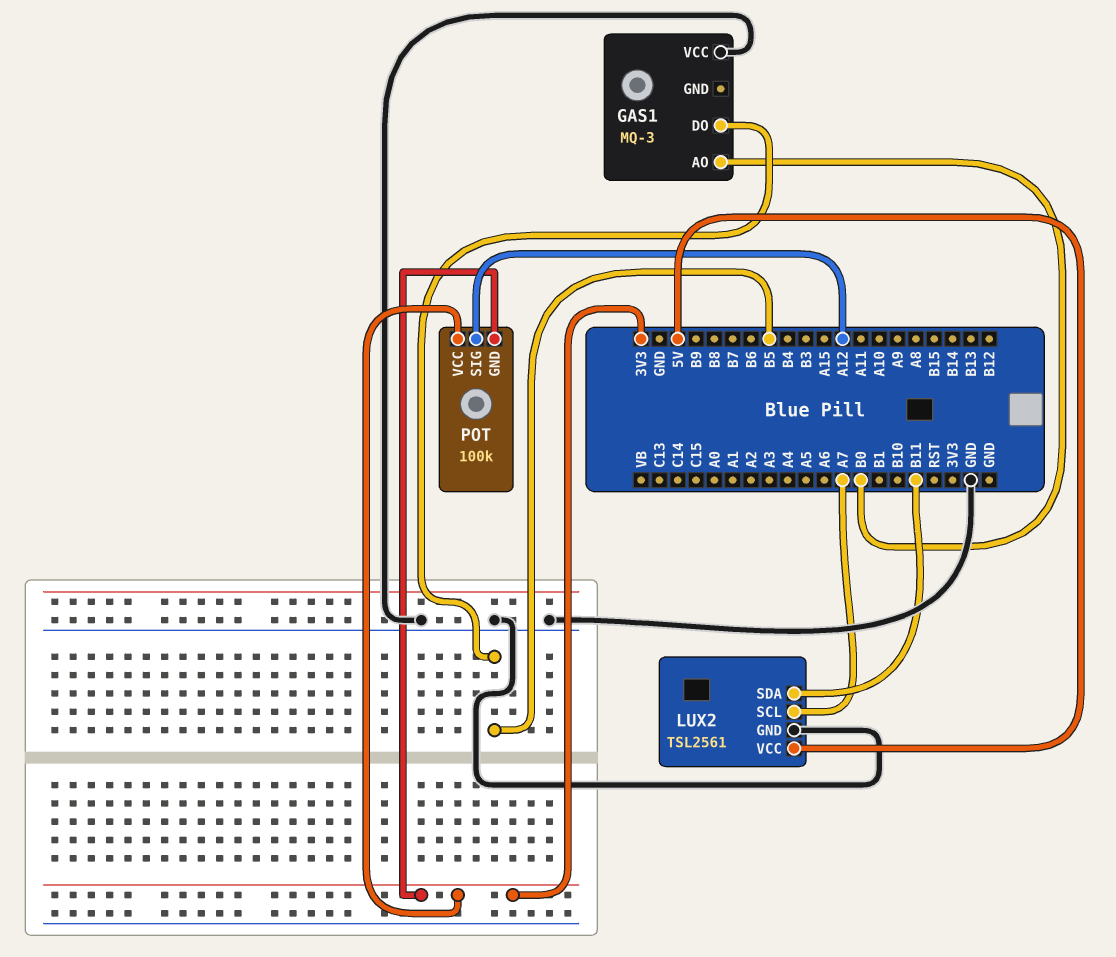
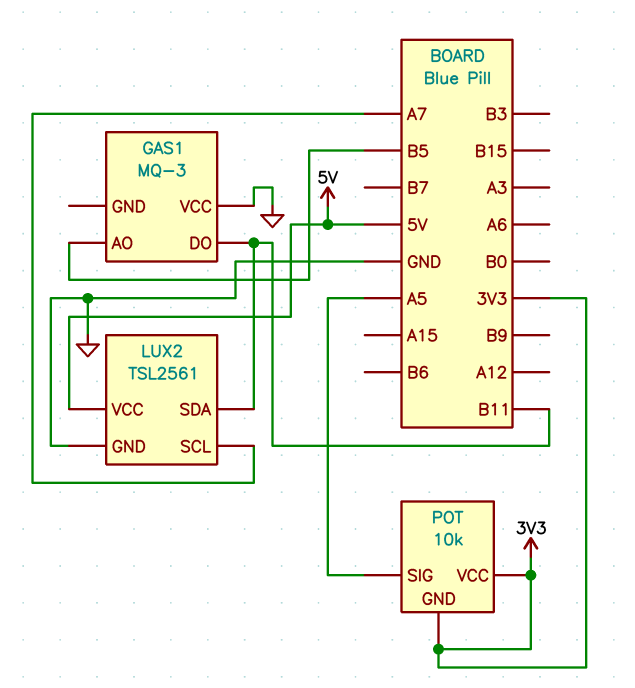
GAS1 pin AO: B0 -> B5
GAS1 pin DO: B5 -> B11
POT: 100k -> 10k
POT pin SIG: A12 -> A5

